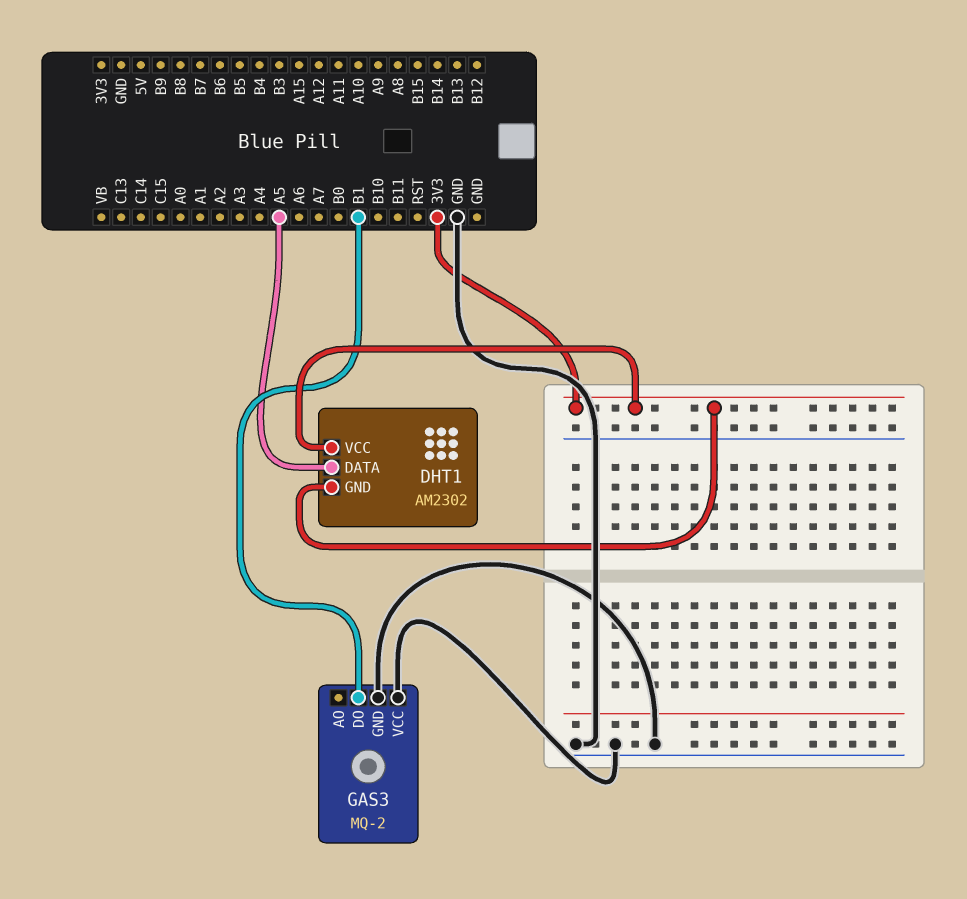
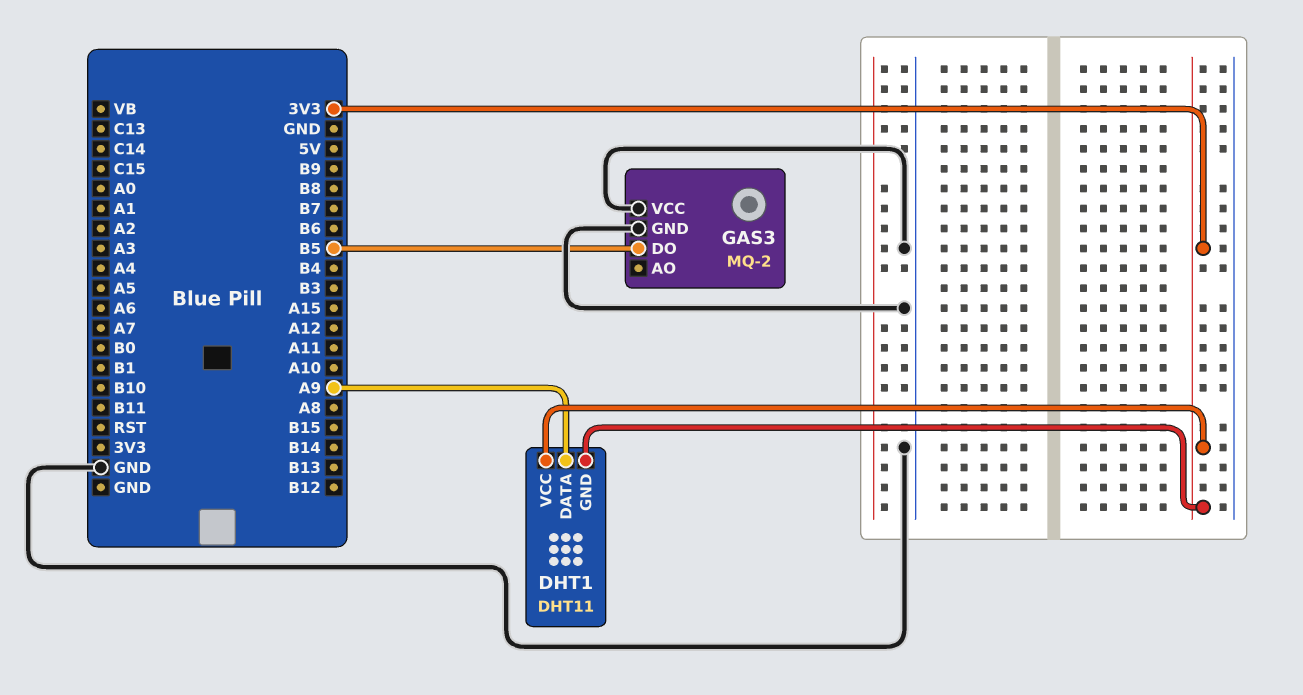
DHT1: AM2302 -> DHT11
DHT1 pin DATA: A5 -> A9
GAS3 pin DO: B1 -> B5

